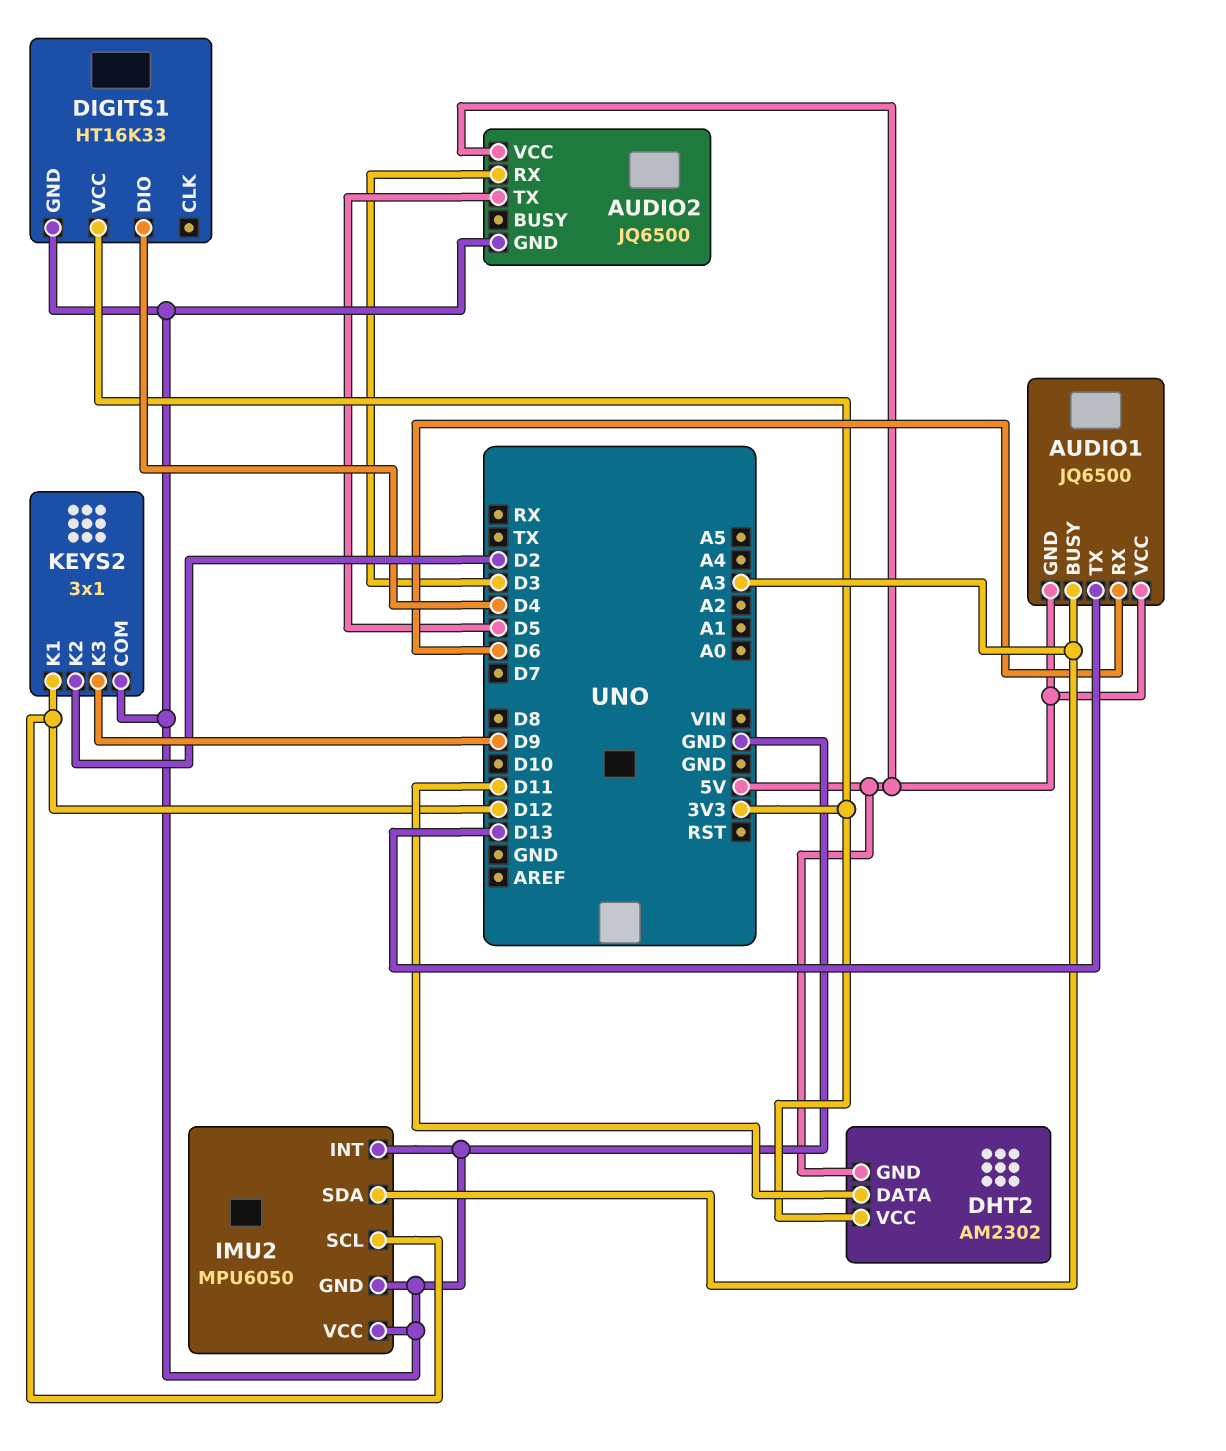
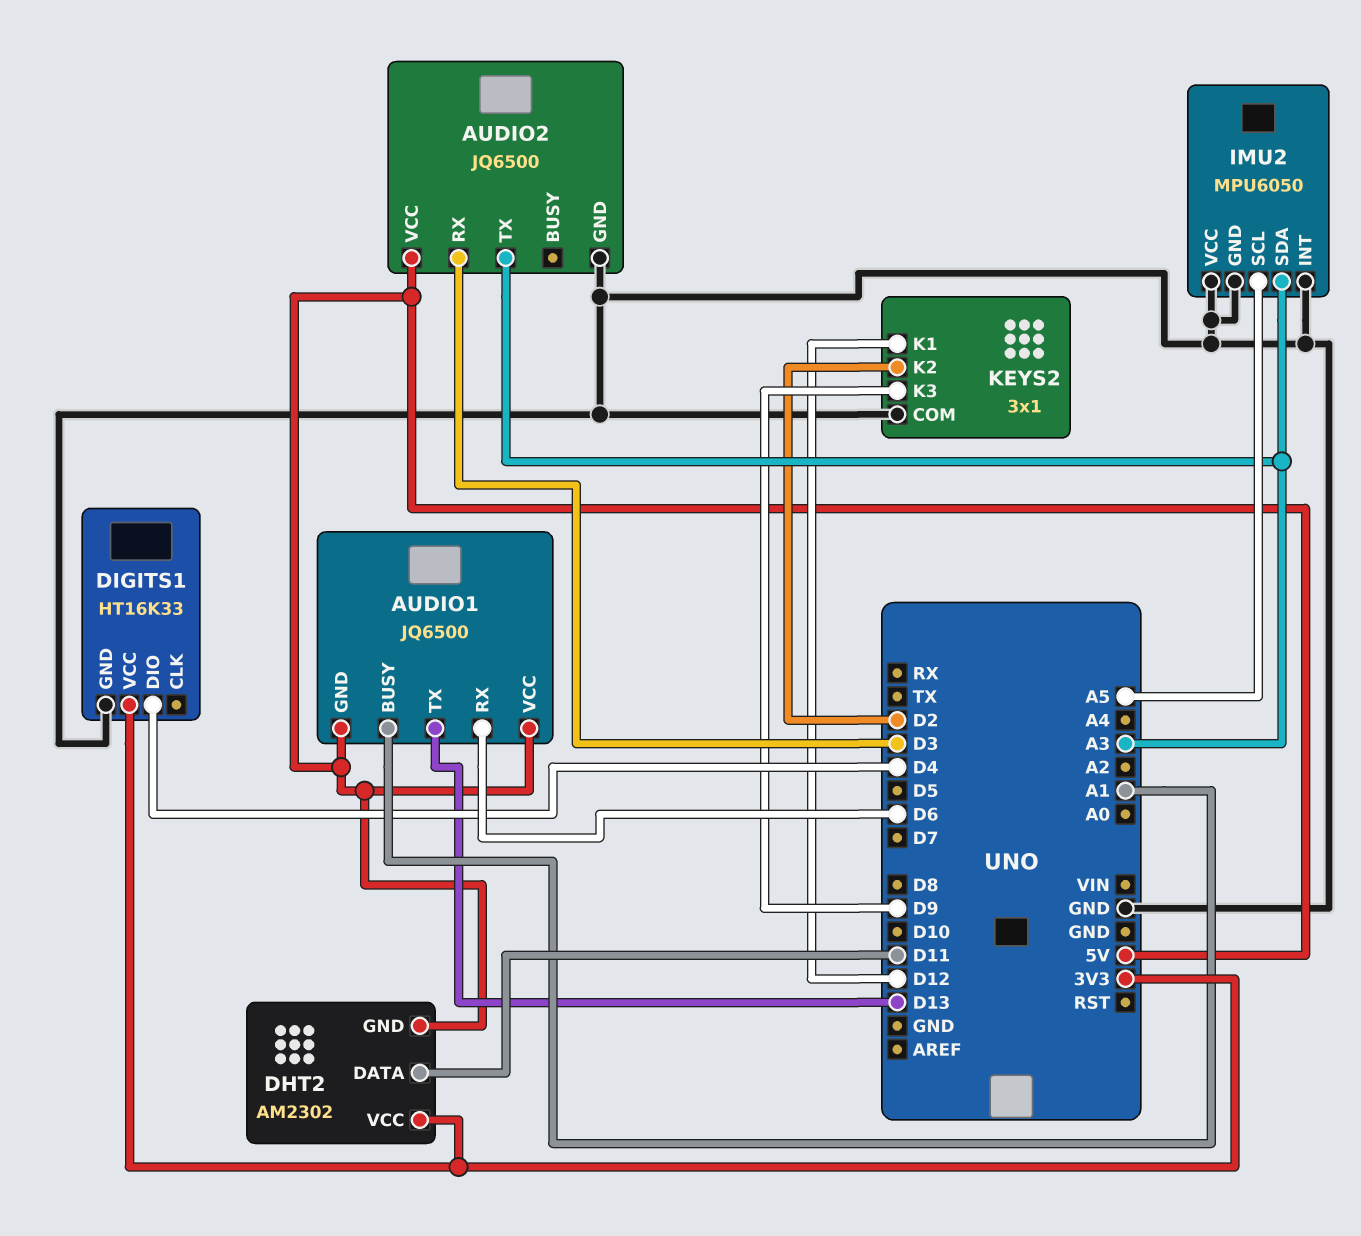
AUDIO1 pin BUSY: A3 -> A1
AUDIO2 pin TX: D5 -> A3
IMU2 pin SCL: D12 -> A5

